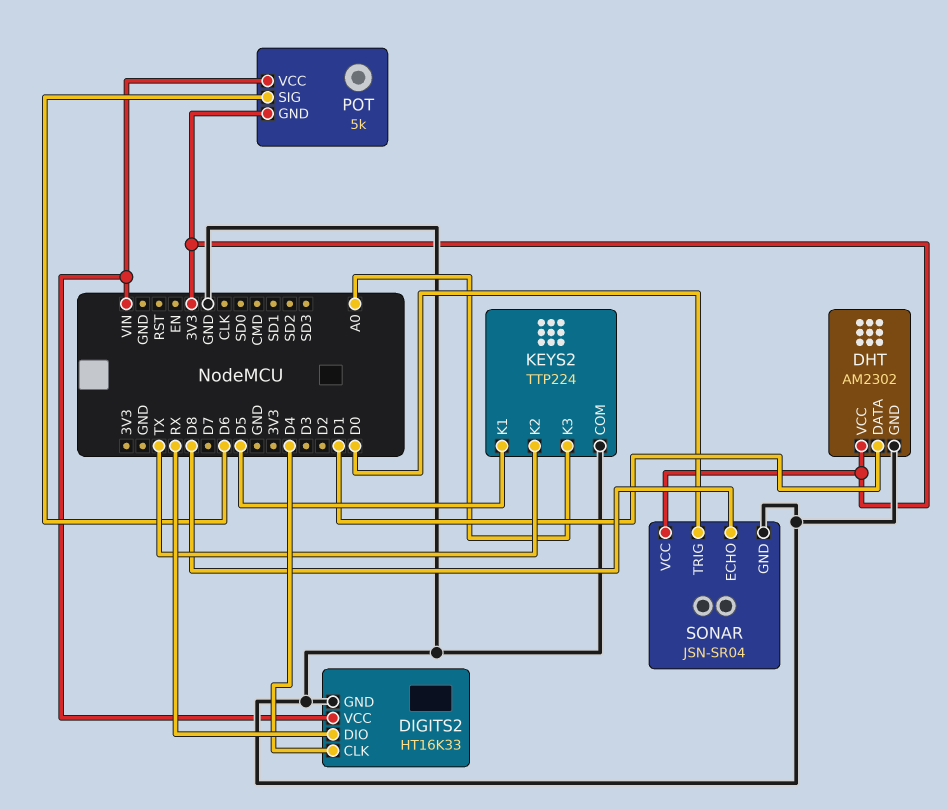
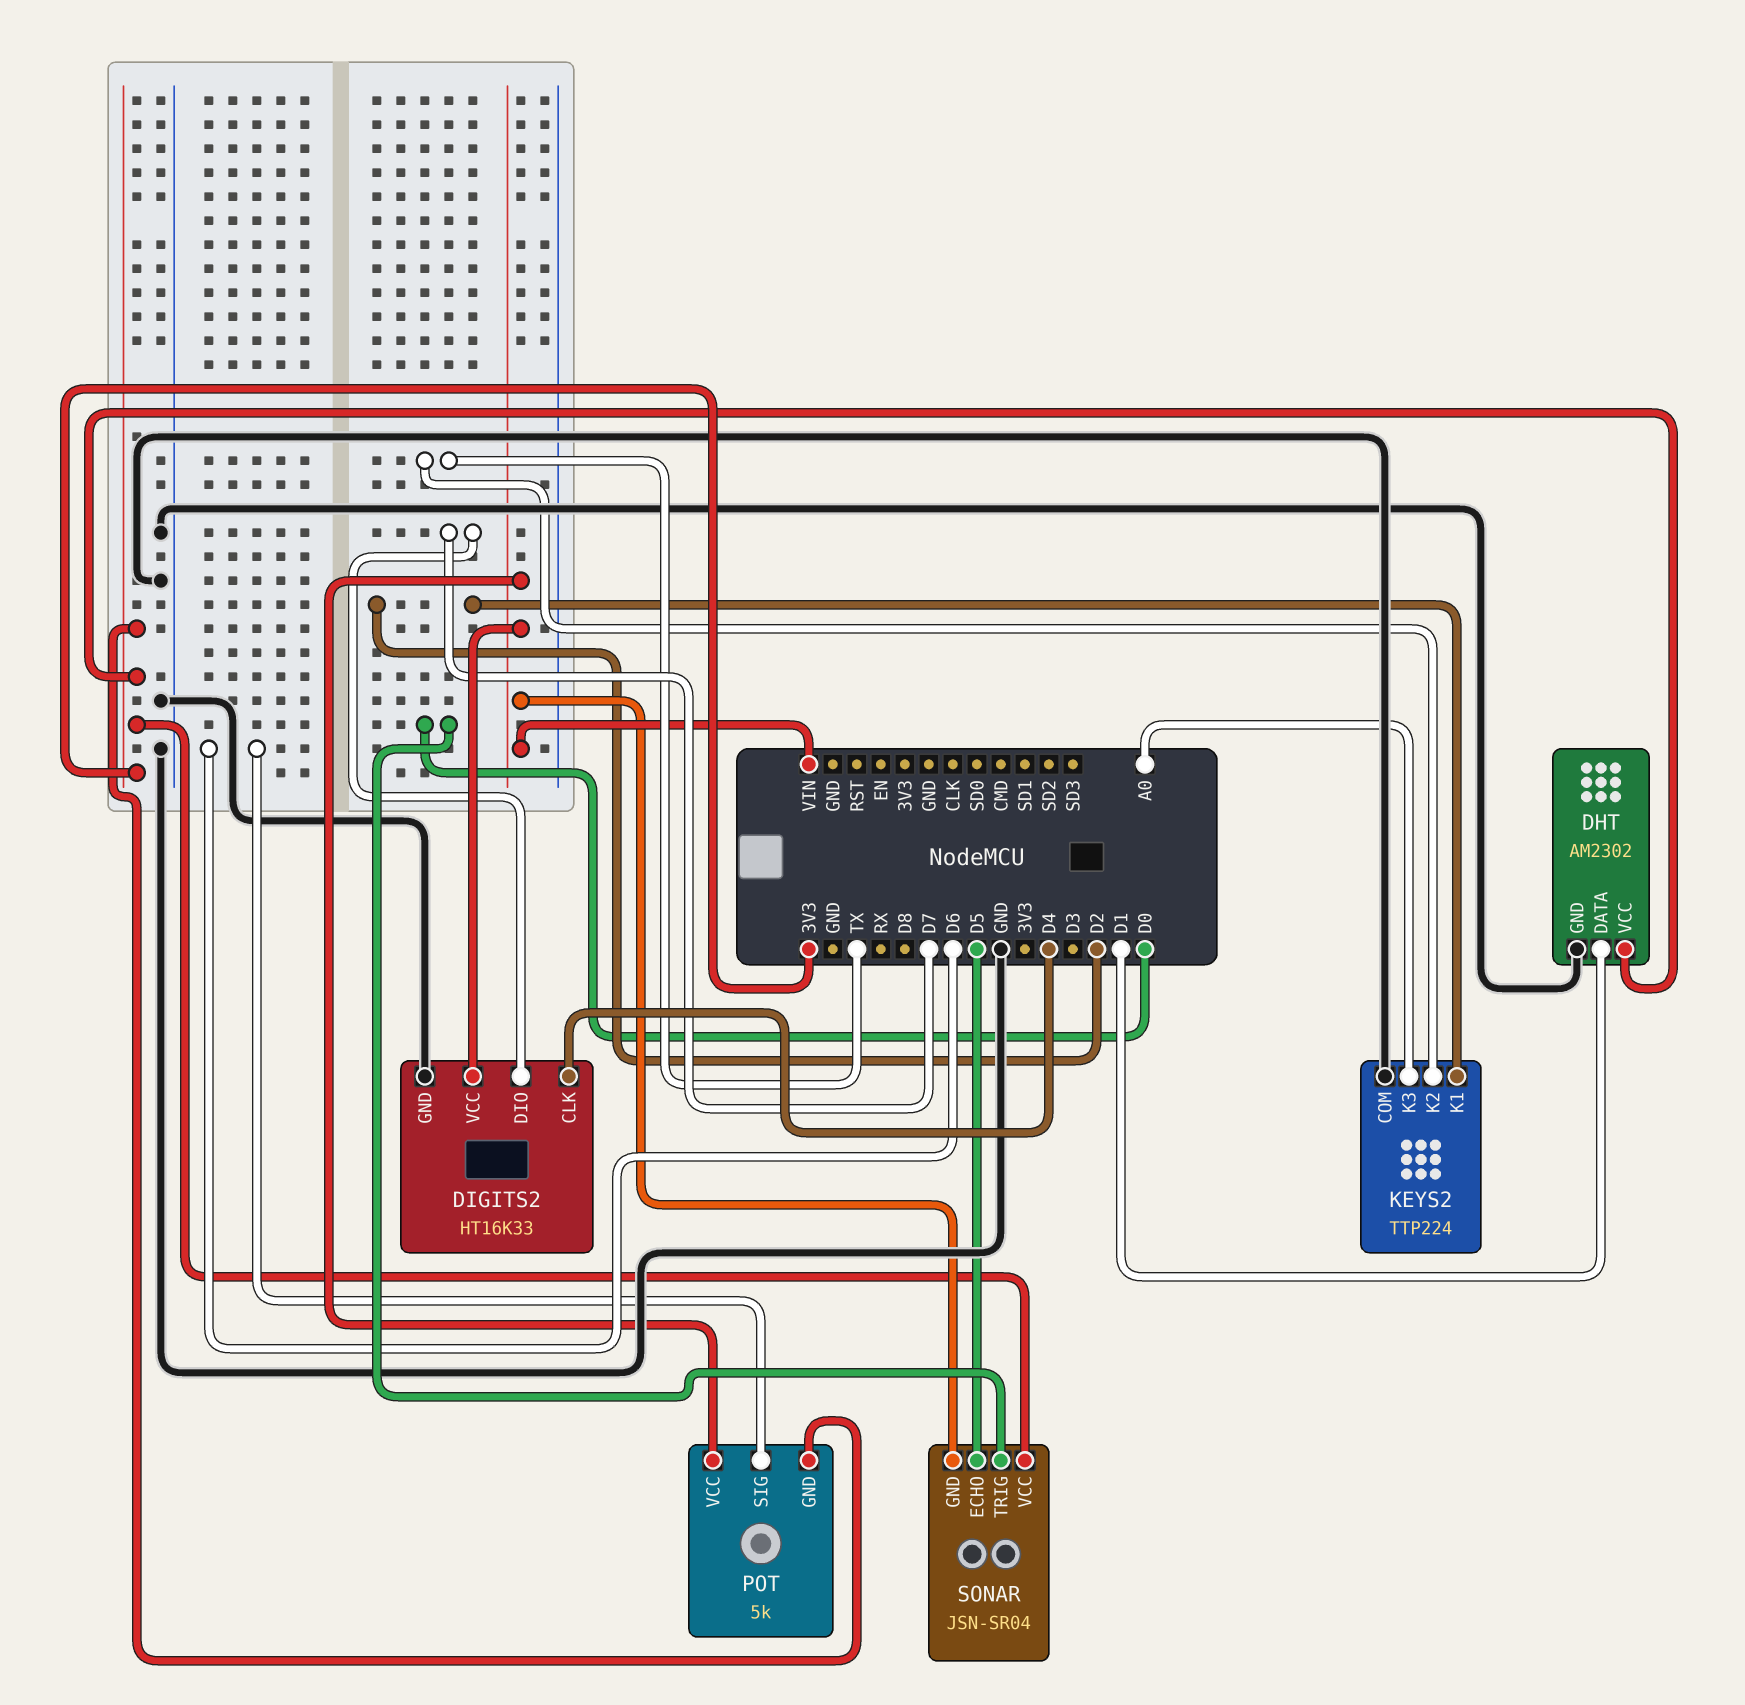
DIGITS2 pin DIO: RX -> D7
KEYS2 pin K1: D5 -> D2
SONAR pin ECHO: D8 -> D5
SONAR pin GND: GND -> VIN

